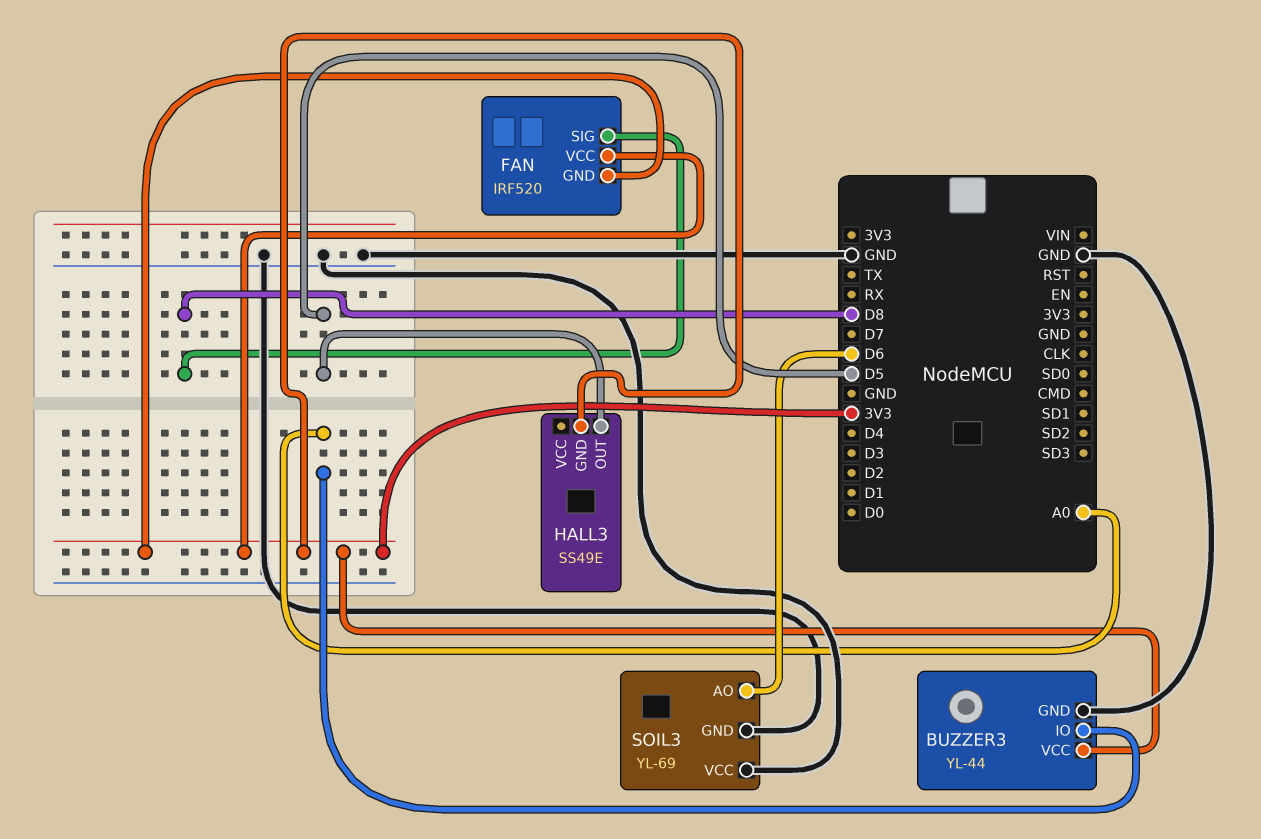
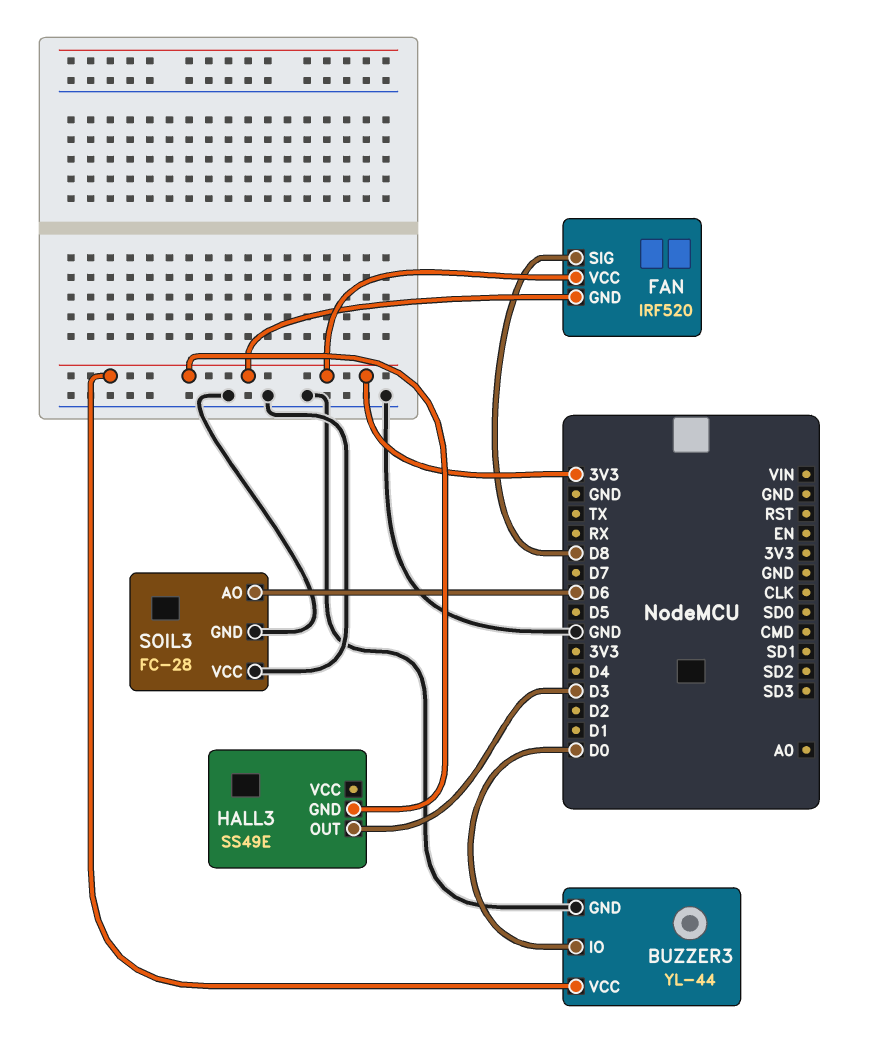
BUZZER3 pin IO: A0 -> D0
HALL3 pin OUT: D5 -> D3
SOIL3: YL-69 -> FC-28

